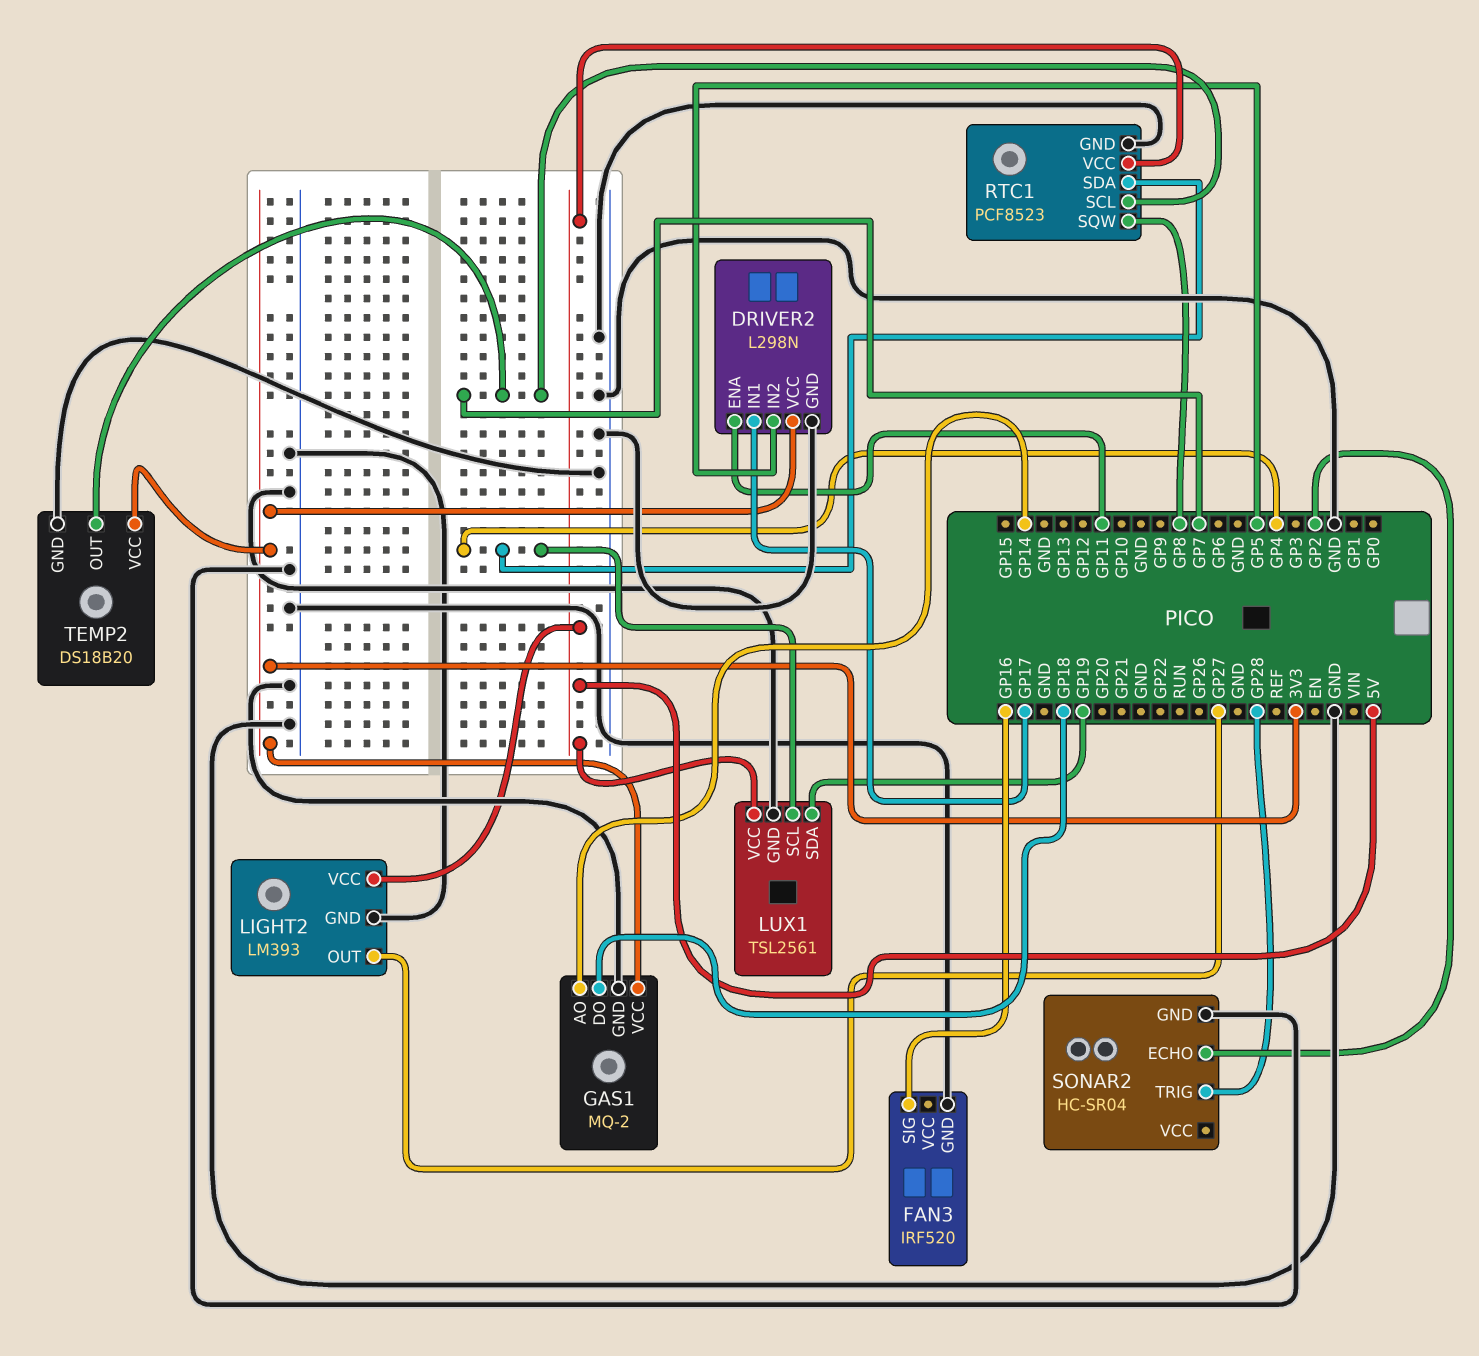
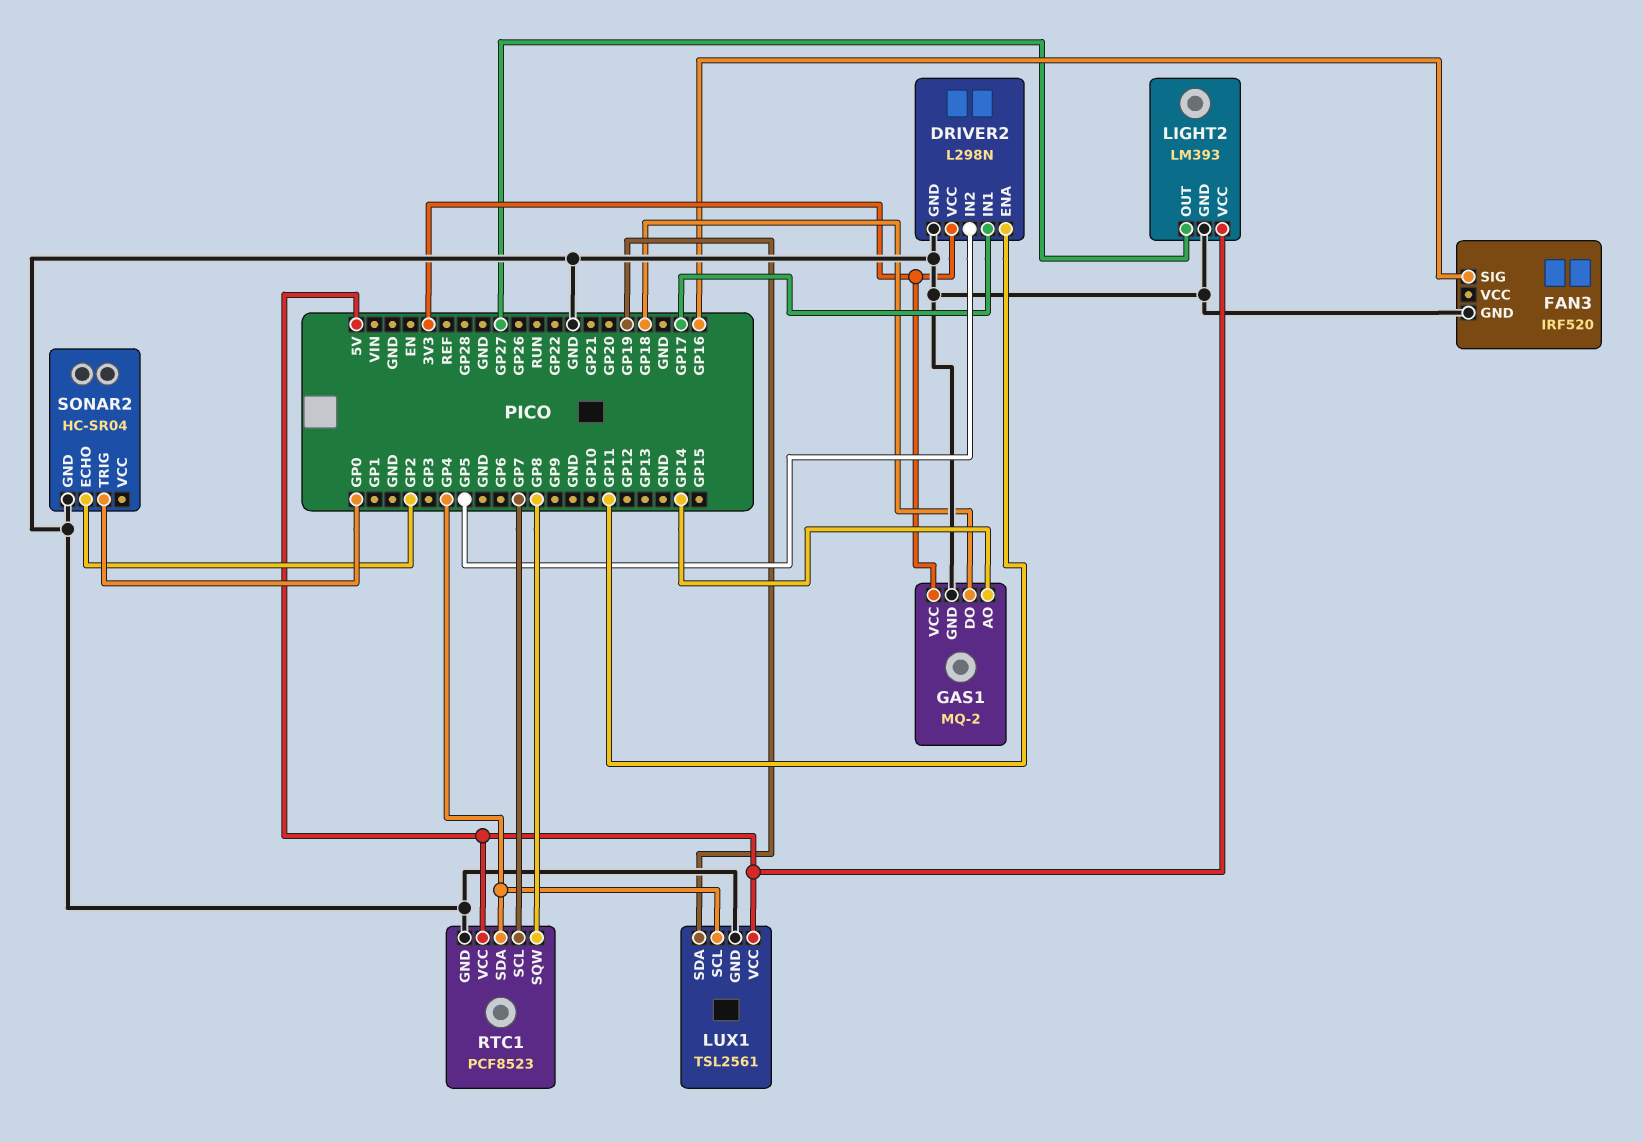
SONAR2 pin TRIG: GP28 -> GP0
TEMP2: DS18B20 -> none
TEMP2 pin GND: GND -> none
TEMP2 pin OUT: GP7 -> none
TEMP2 pin VCC: 3V3 -> none

